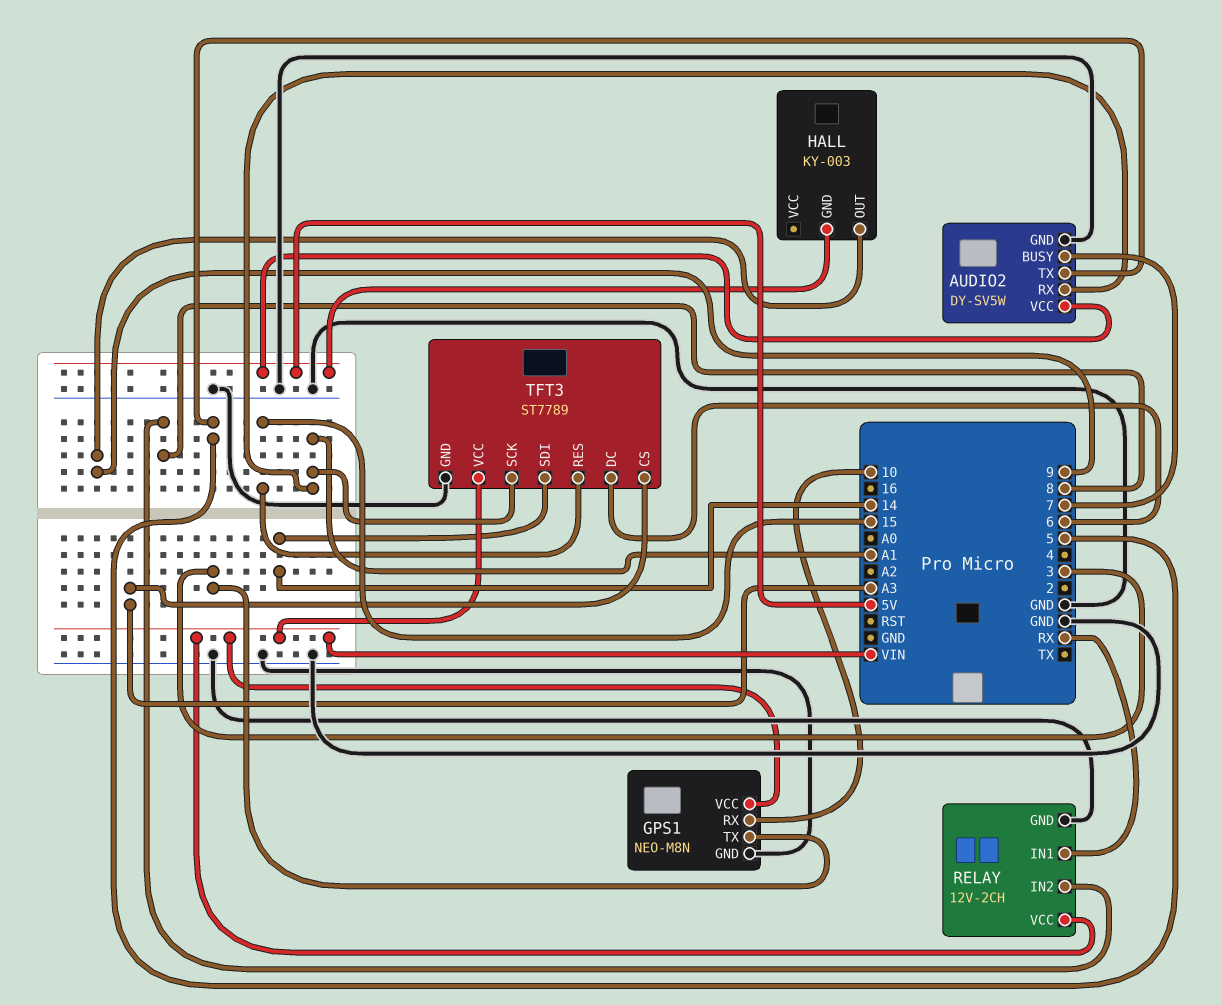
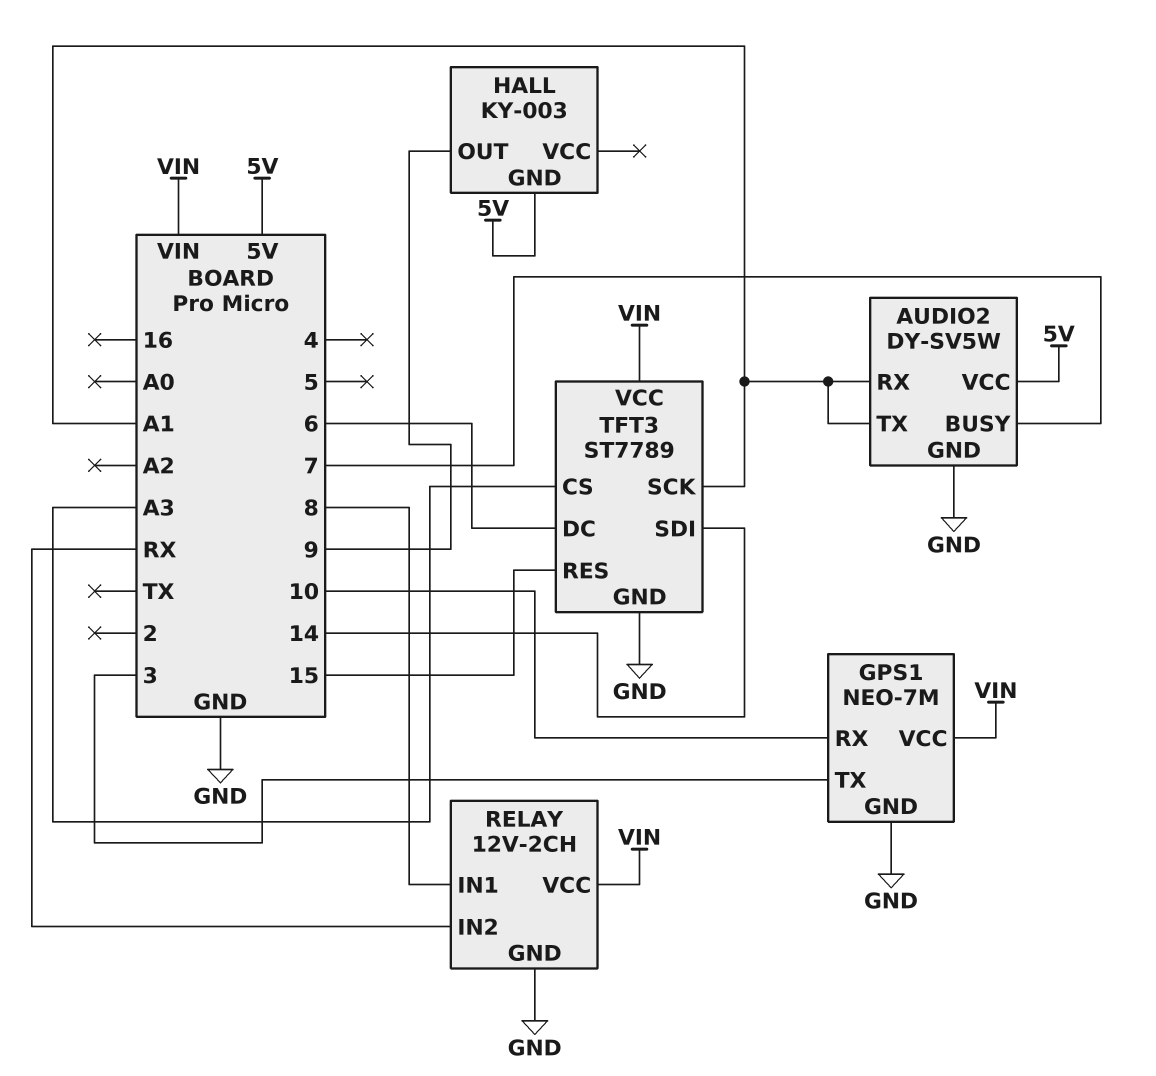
AUDIO2 pin TX: 5 -> A1
GPS1: NEO-M8N -> NEO-7M
RELAY pin IN1: RX -> 8
RELAY pin IN2: 8 -> RX

